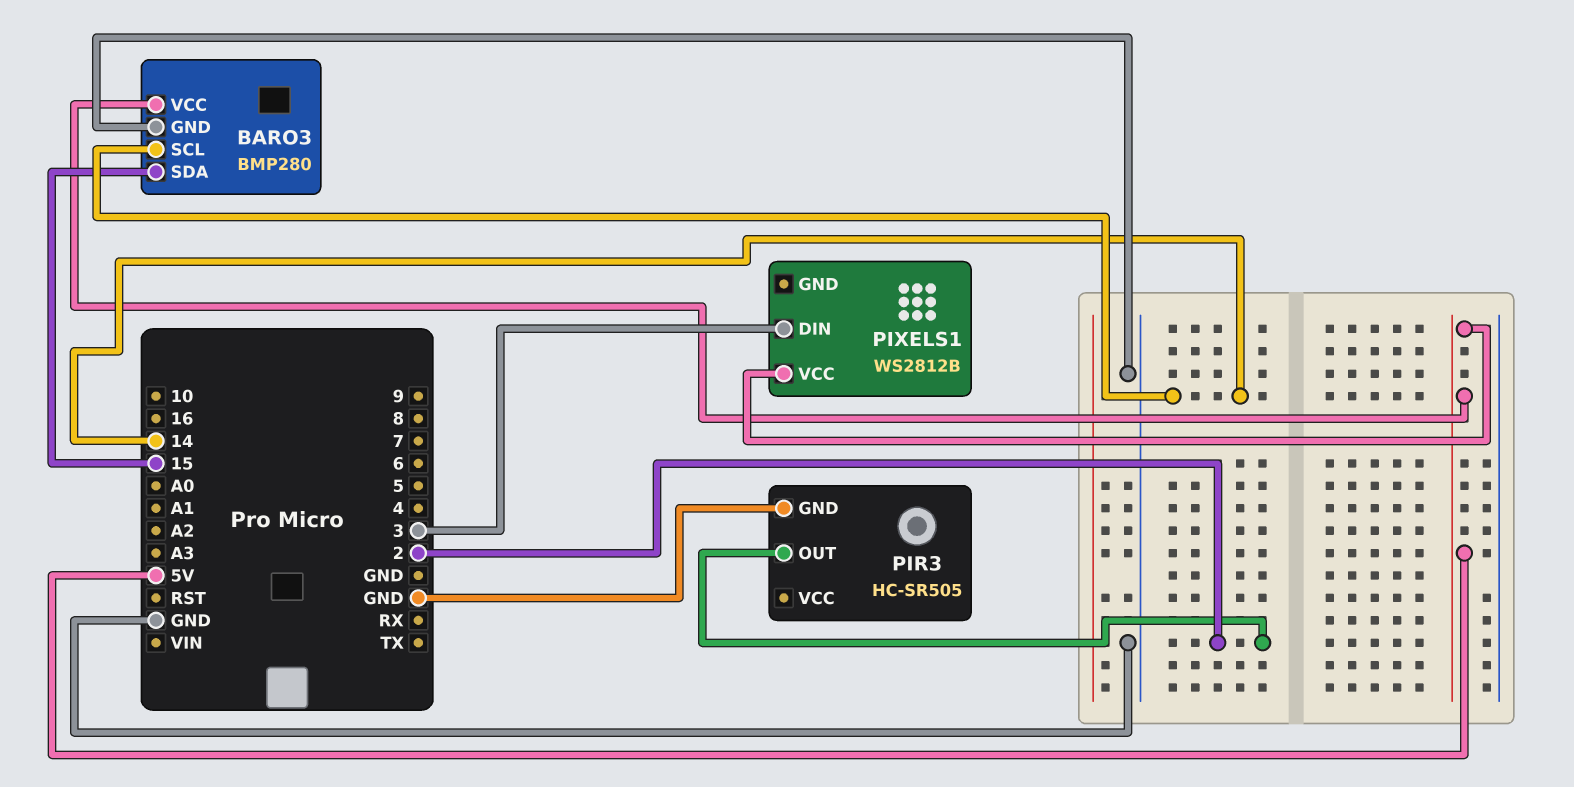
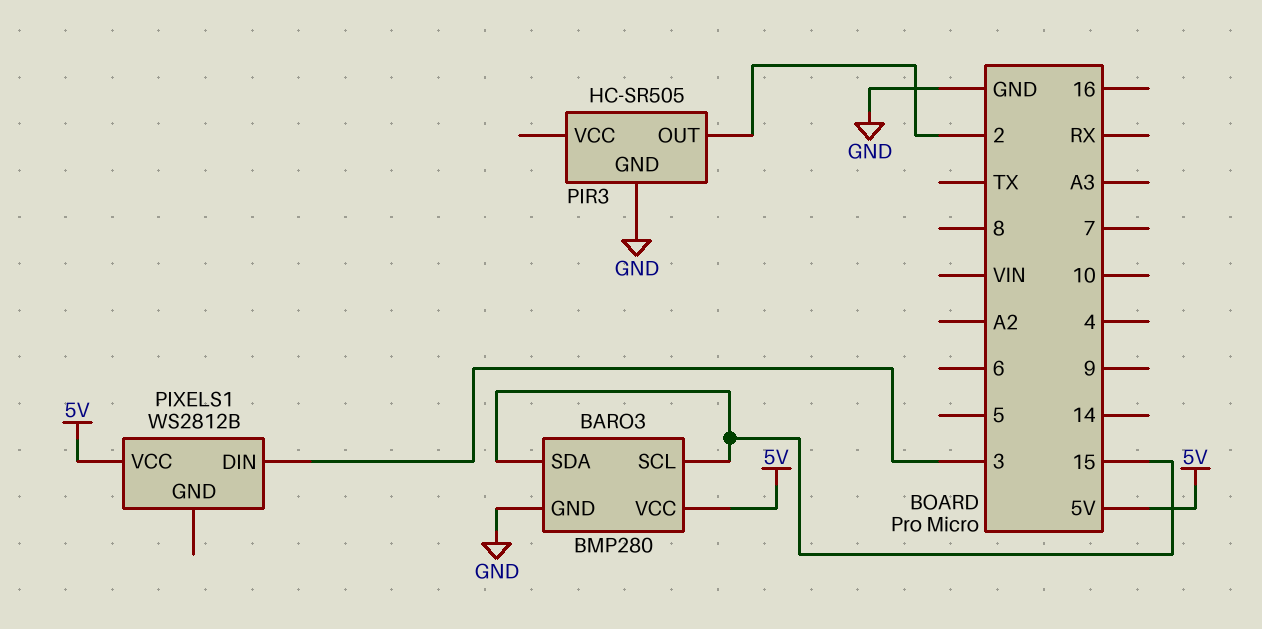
BARO3 pin SCL: 14 -> 15

